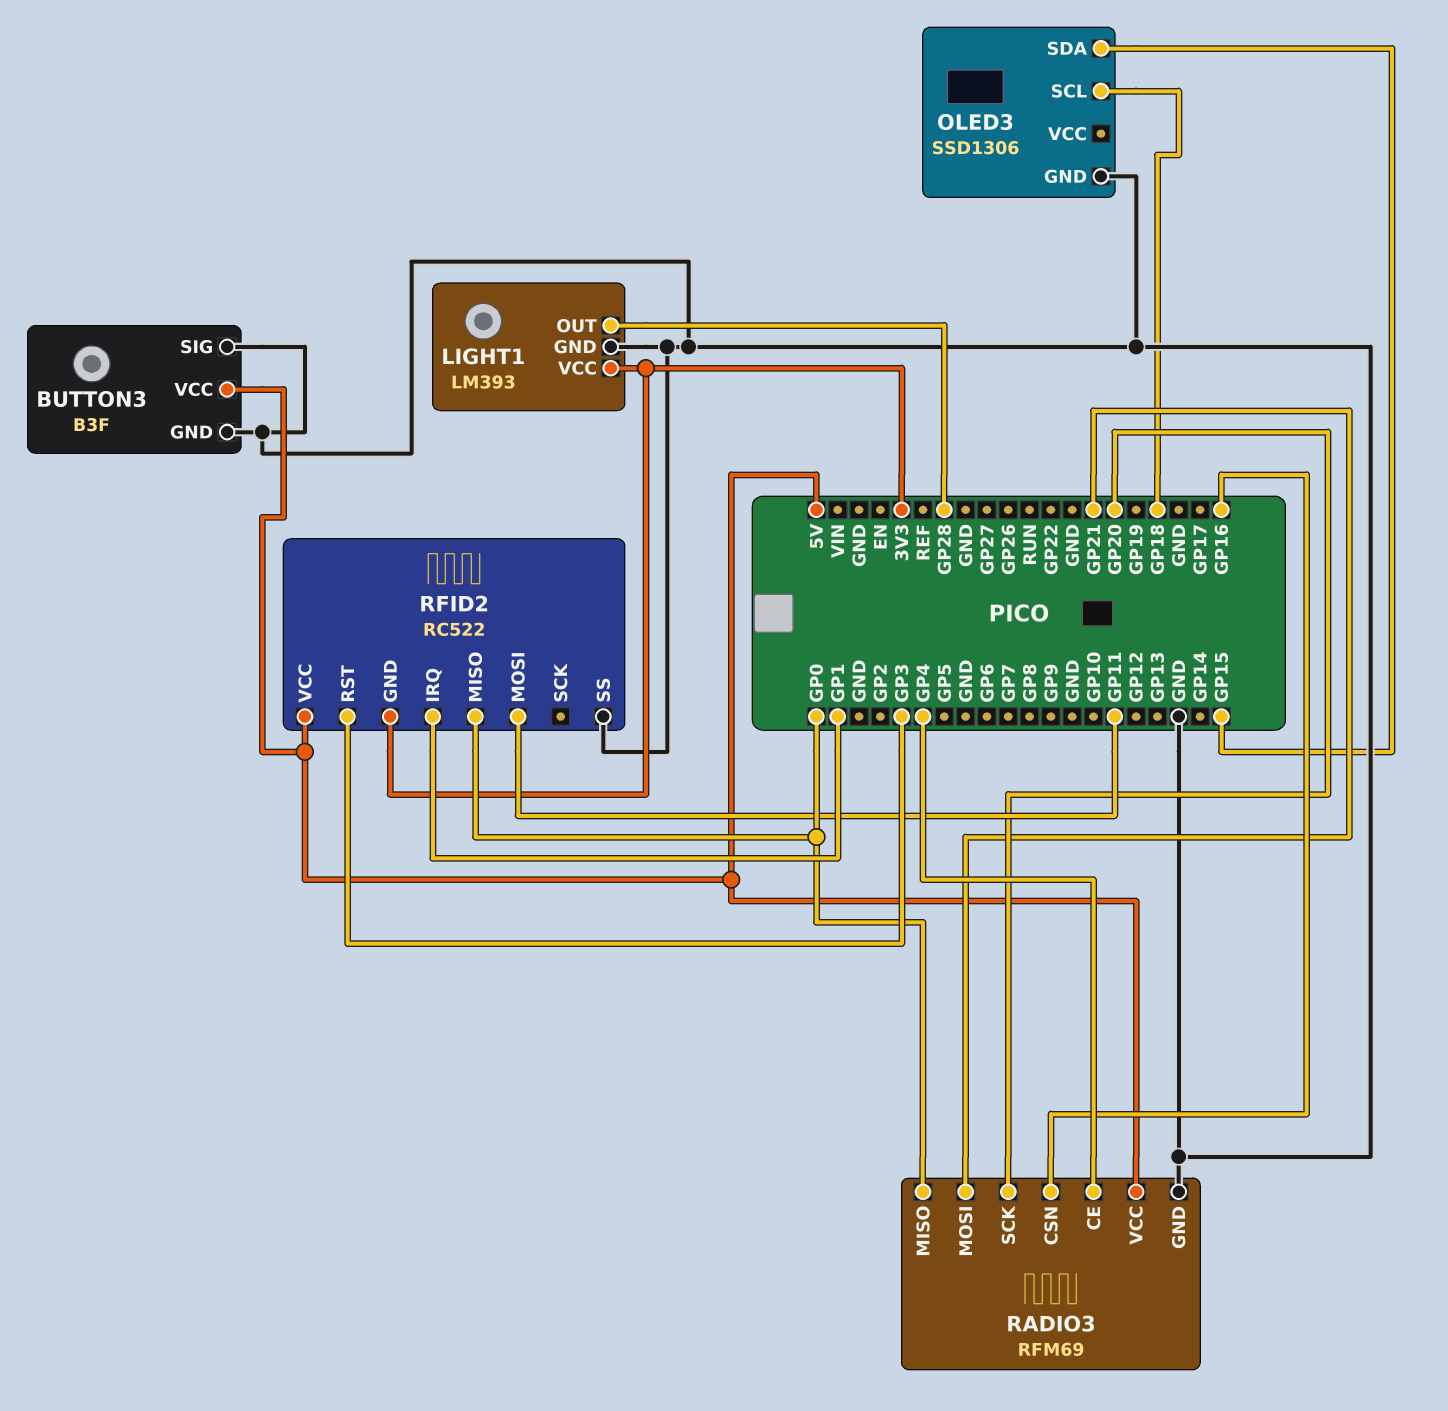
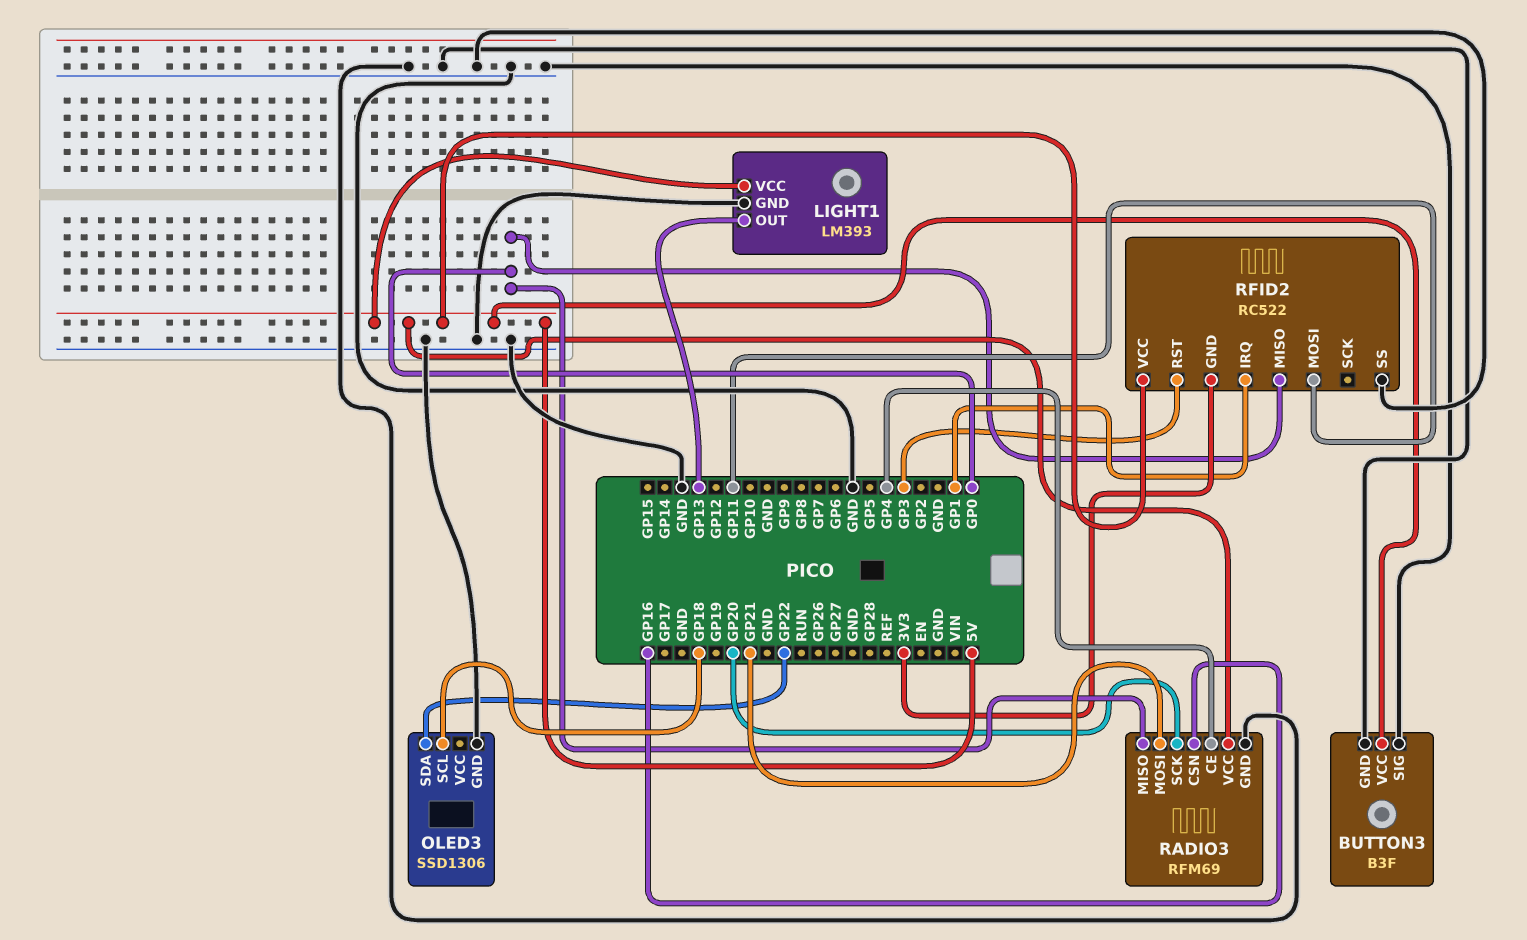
LIGHT1 pin OUT: GP28 -> GP13
LIGHT1 pin VCC: 3V3 -> 5V
OLED3 pin SDA: GP15 -> GP22

